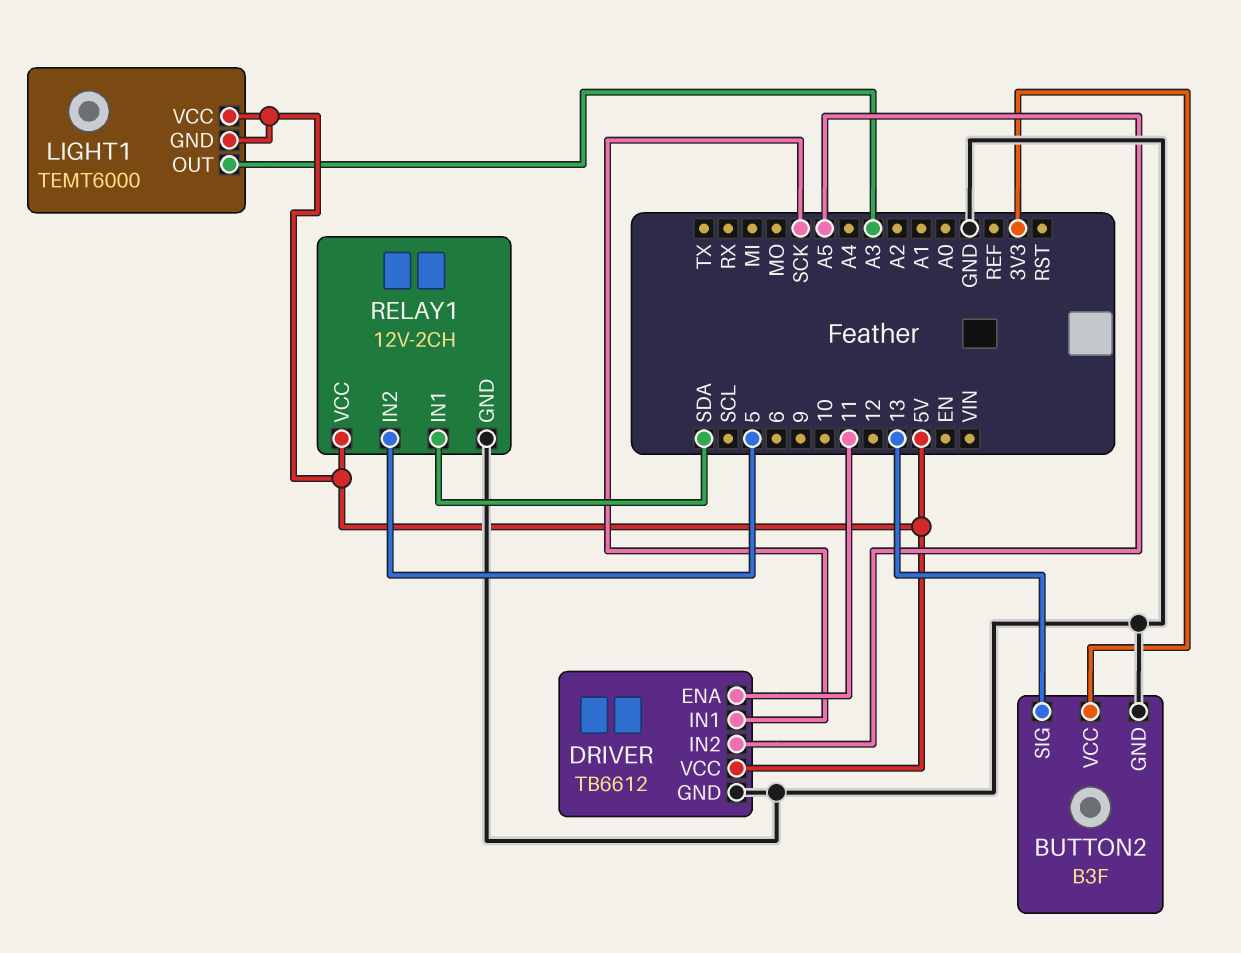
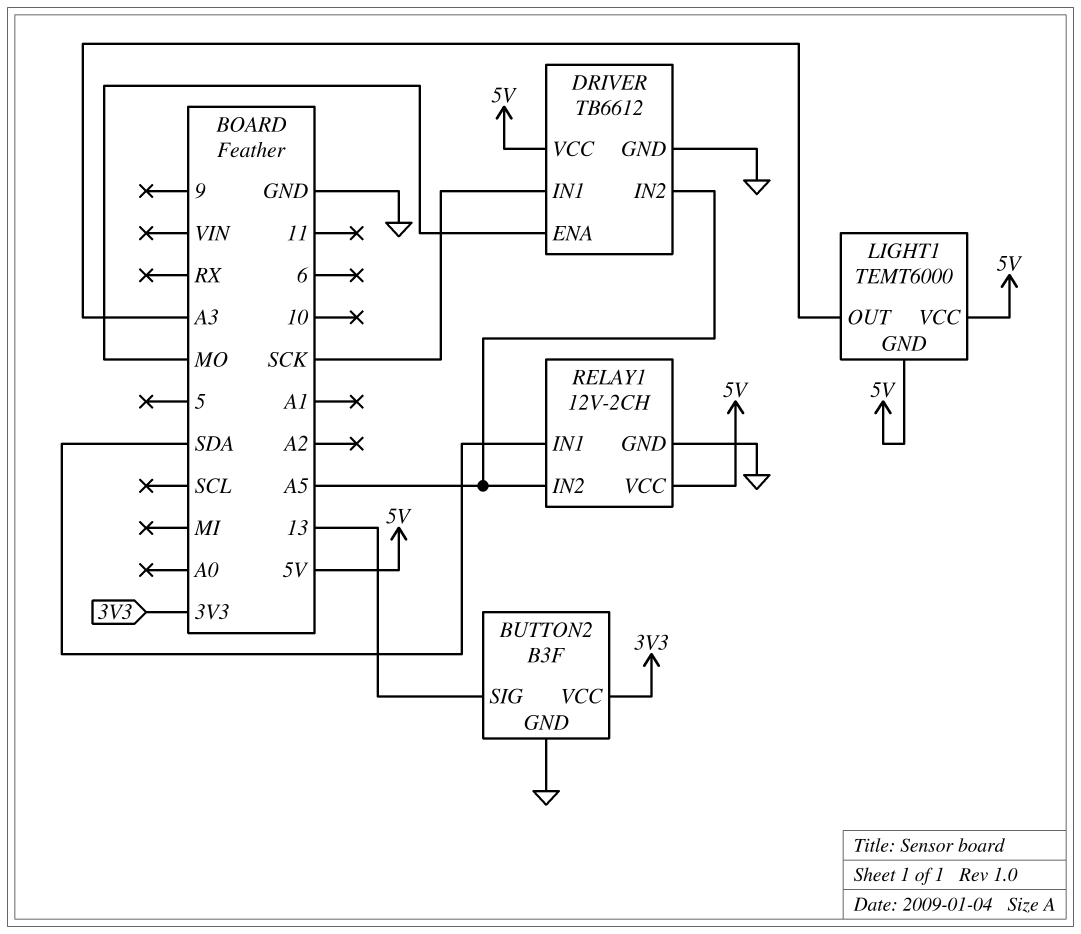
DRIVER pin ENA: 11 -> MO
RELAY1 pin IN2: 5 -> A5

